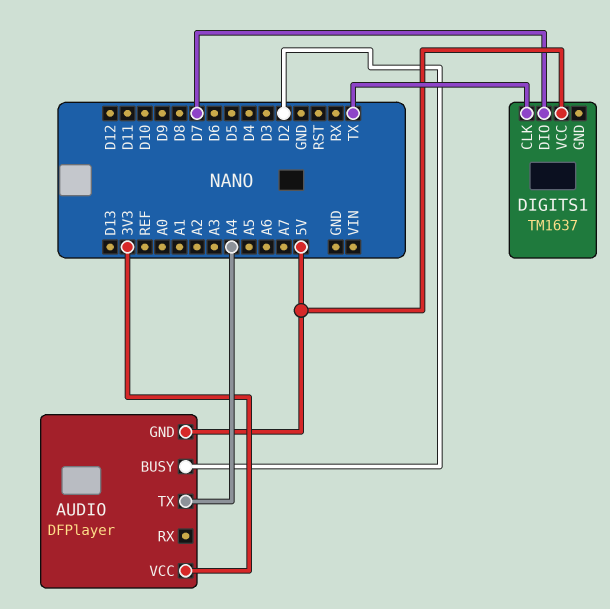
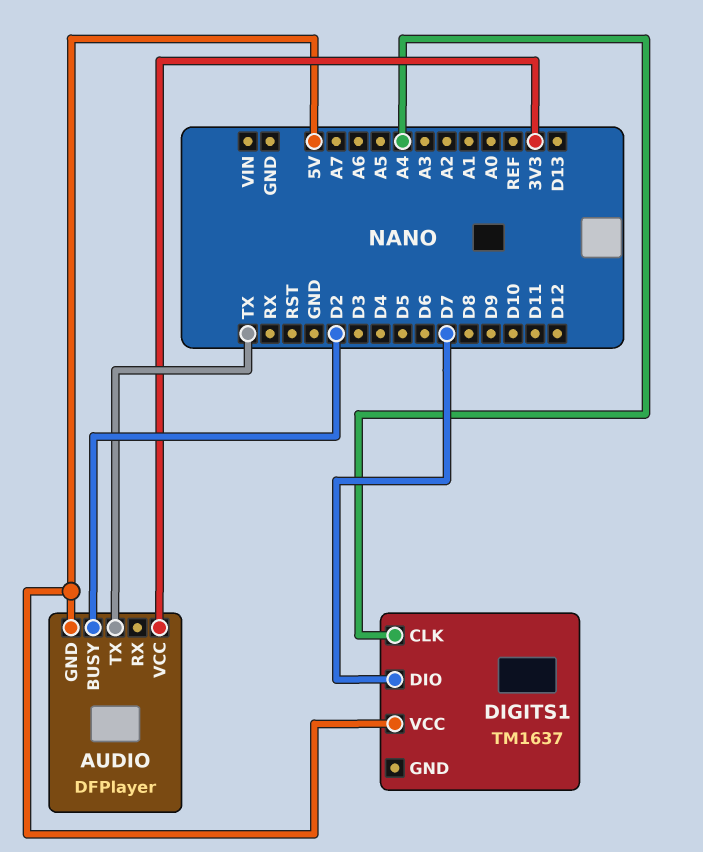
AUDIO pin TX: A4 -> TX
DIGITS1 pin CLK: TX -> A4

